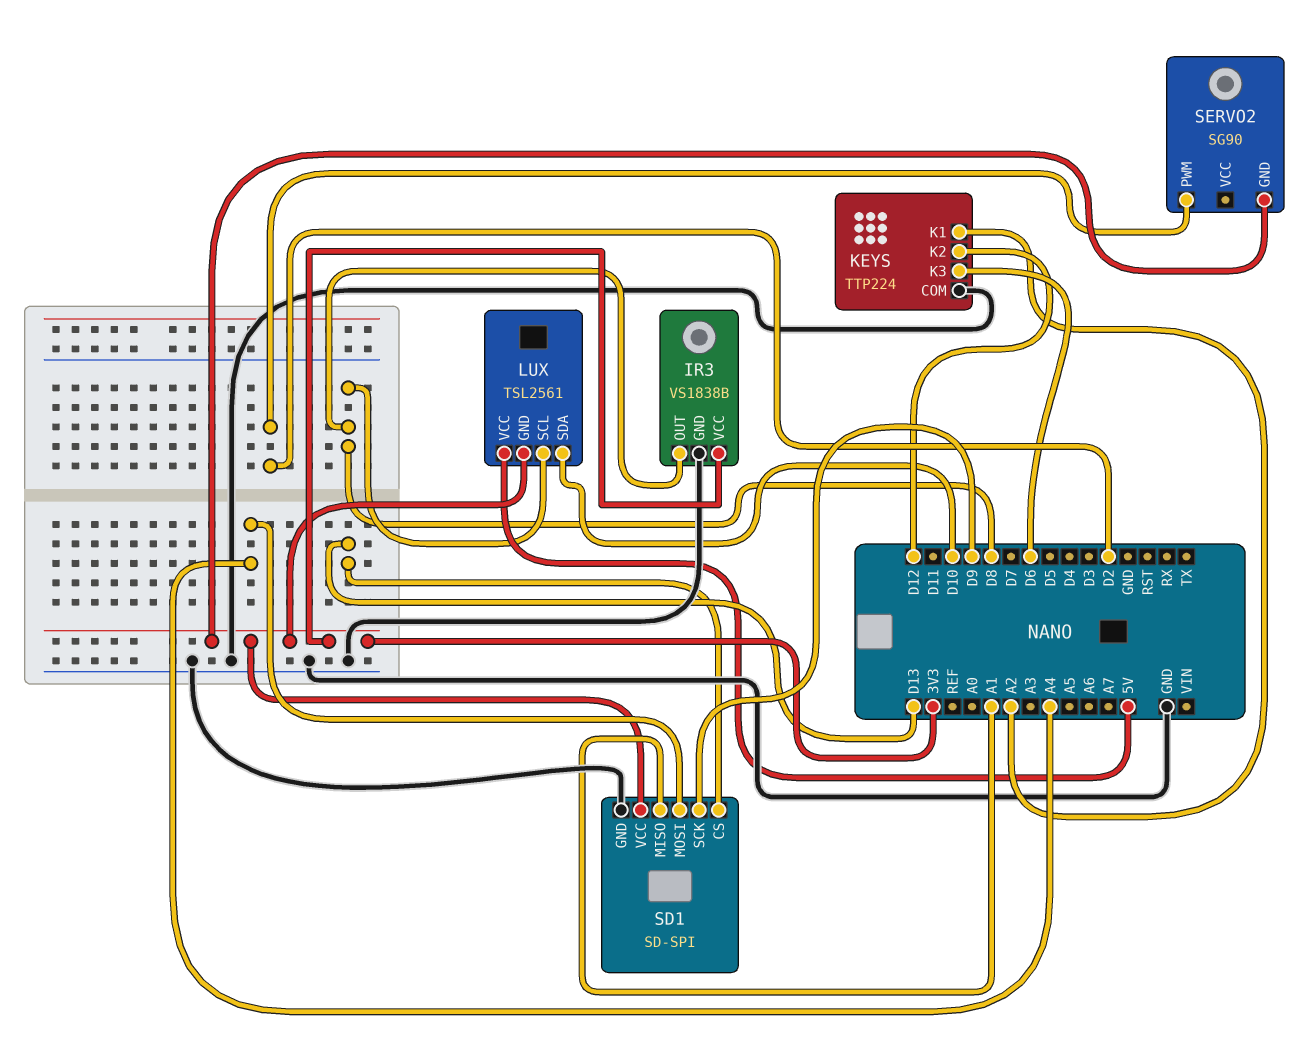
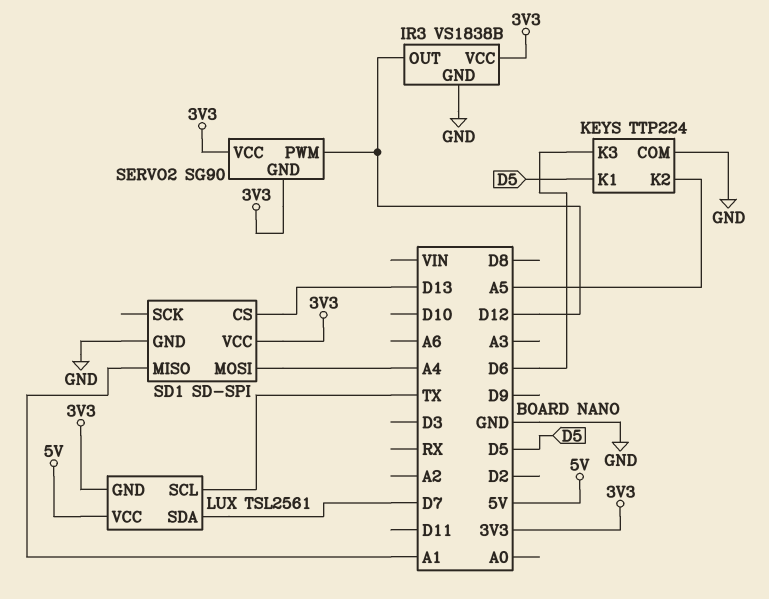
IR3 pin OUT: D8 -> D12
KEYS pin K1: A2 -> D5
KEYS pin K2: D12 -> A5
LUX pin SCL: D8 -> TX
LUX pin SDA: D10 -> D7
SD1 pin SCK: D9 -> none
SERVO2 pin PWM: D2 -> D12
SERVO2 pin VCC: none -> 3V3

